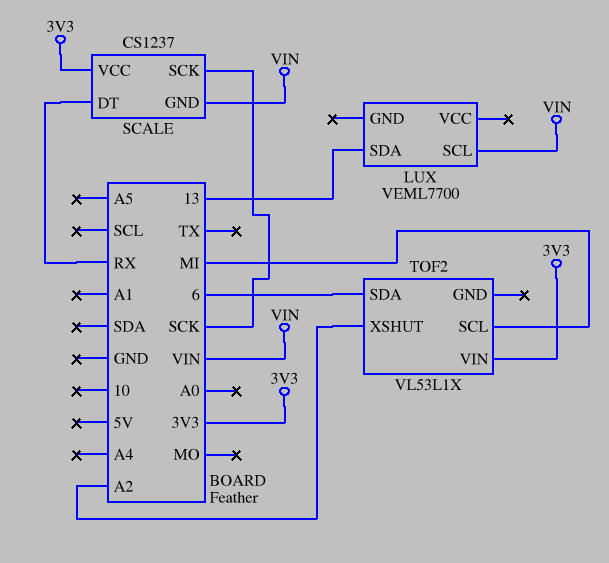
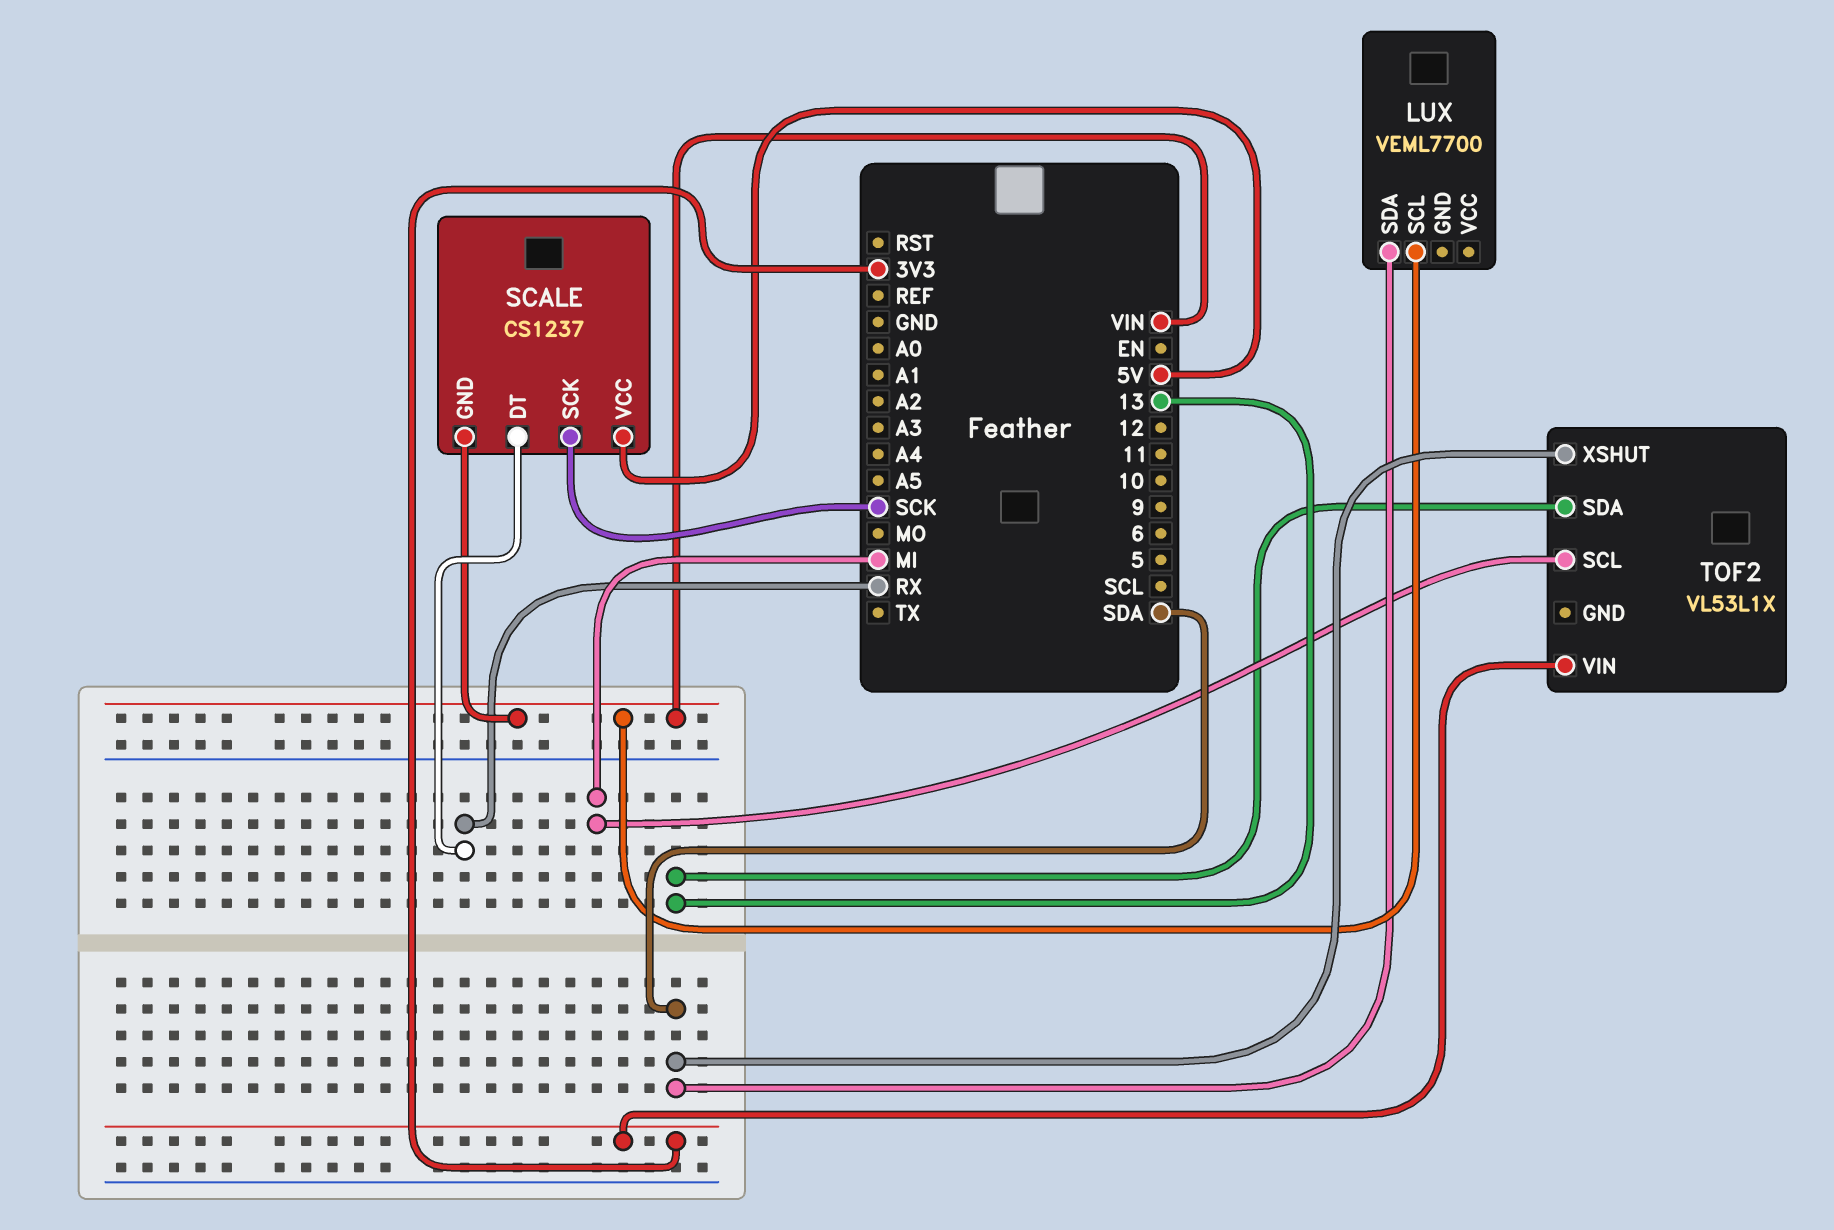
LUX pin SDA: 13 -> SDA
SCALE pin VCC: 3V3 -> 5V
TOF2 pin SDA: 6 -> 13
TOF2 pin XSHUT: A2 -> SDA

